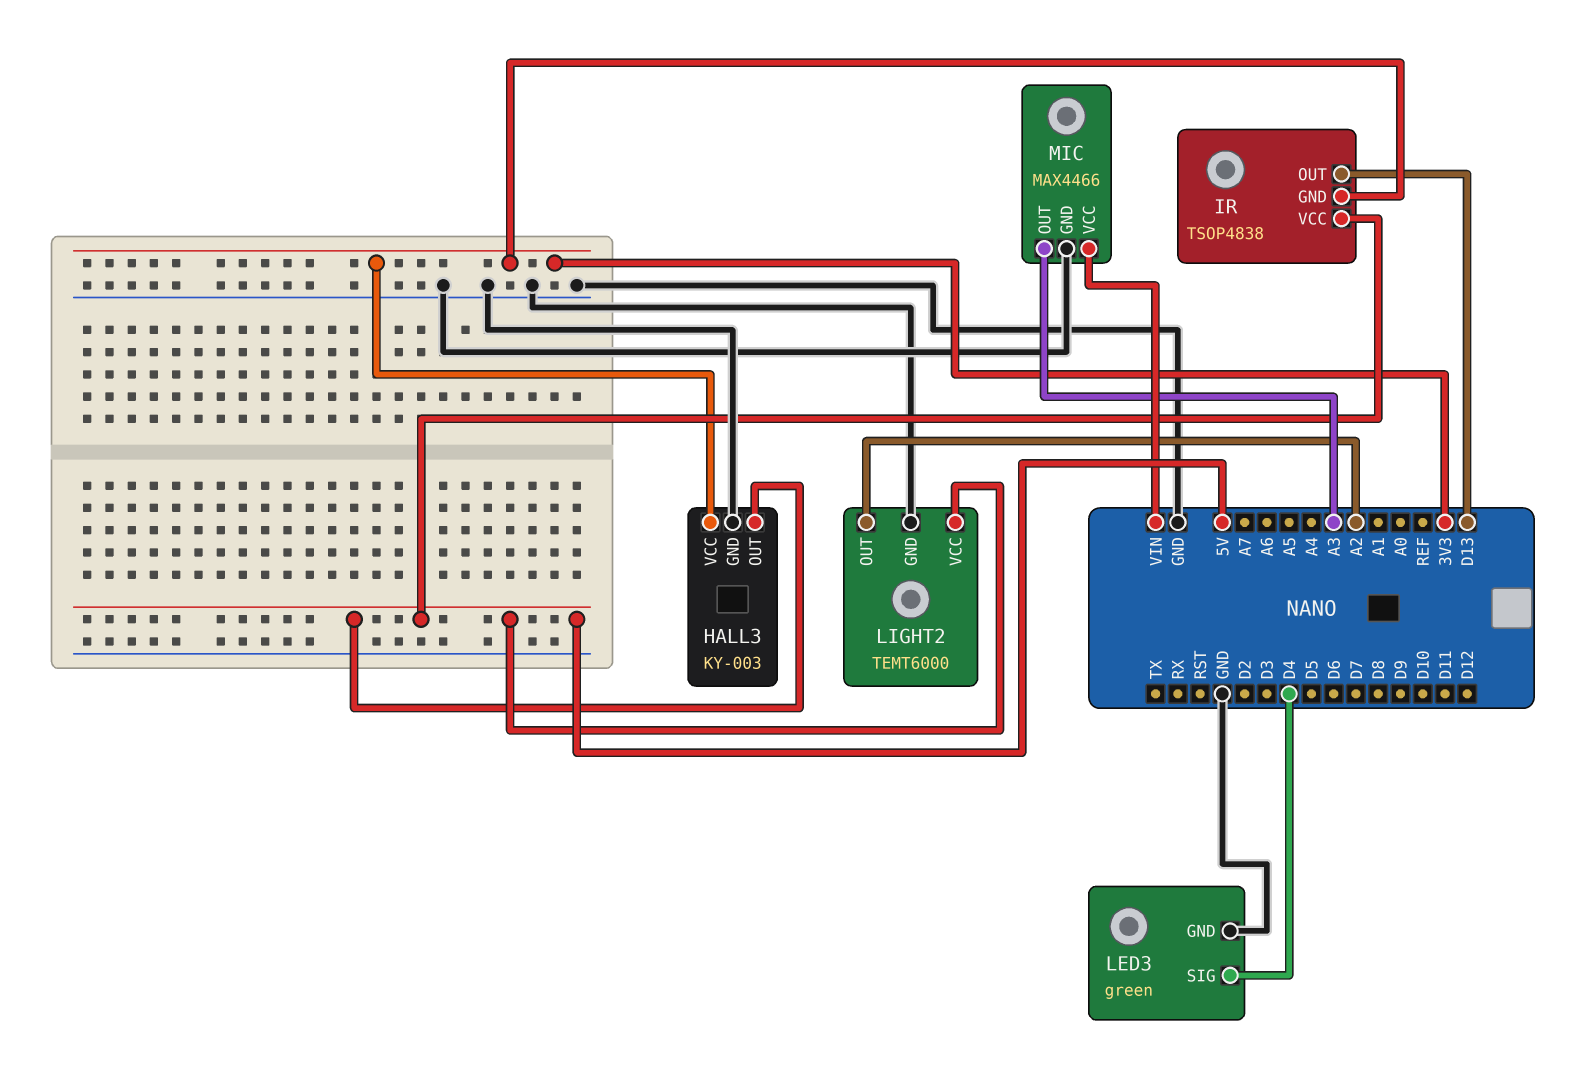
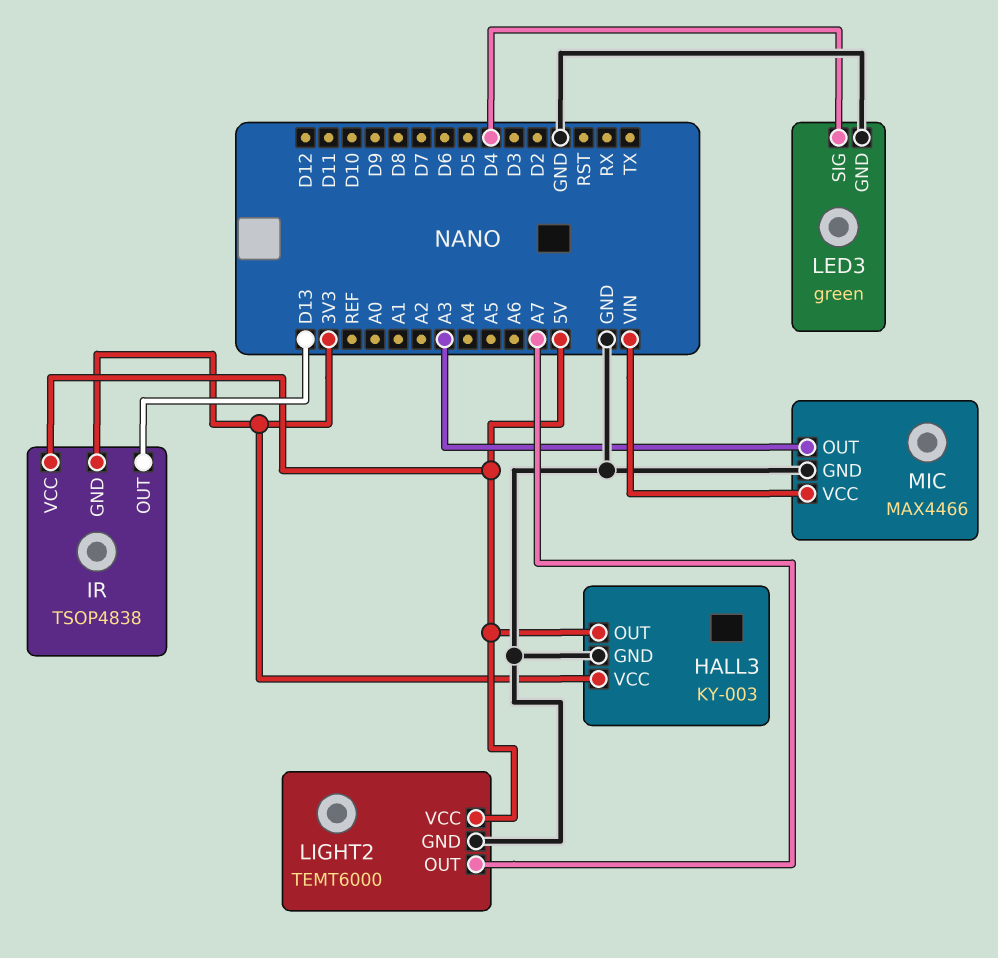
LIGHT2 pin OUT: A2 -> A7

